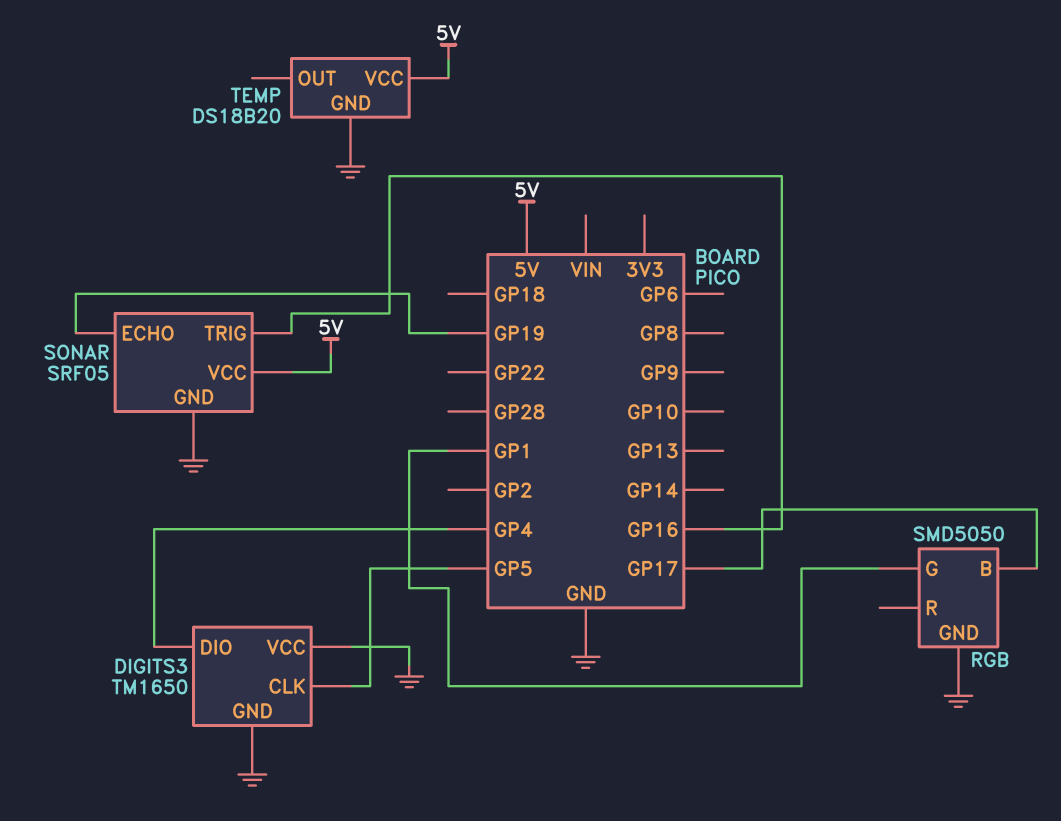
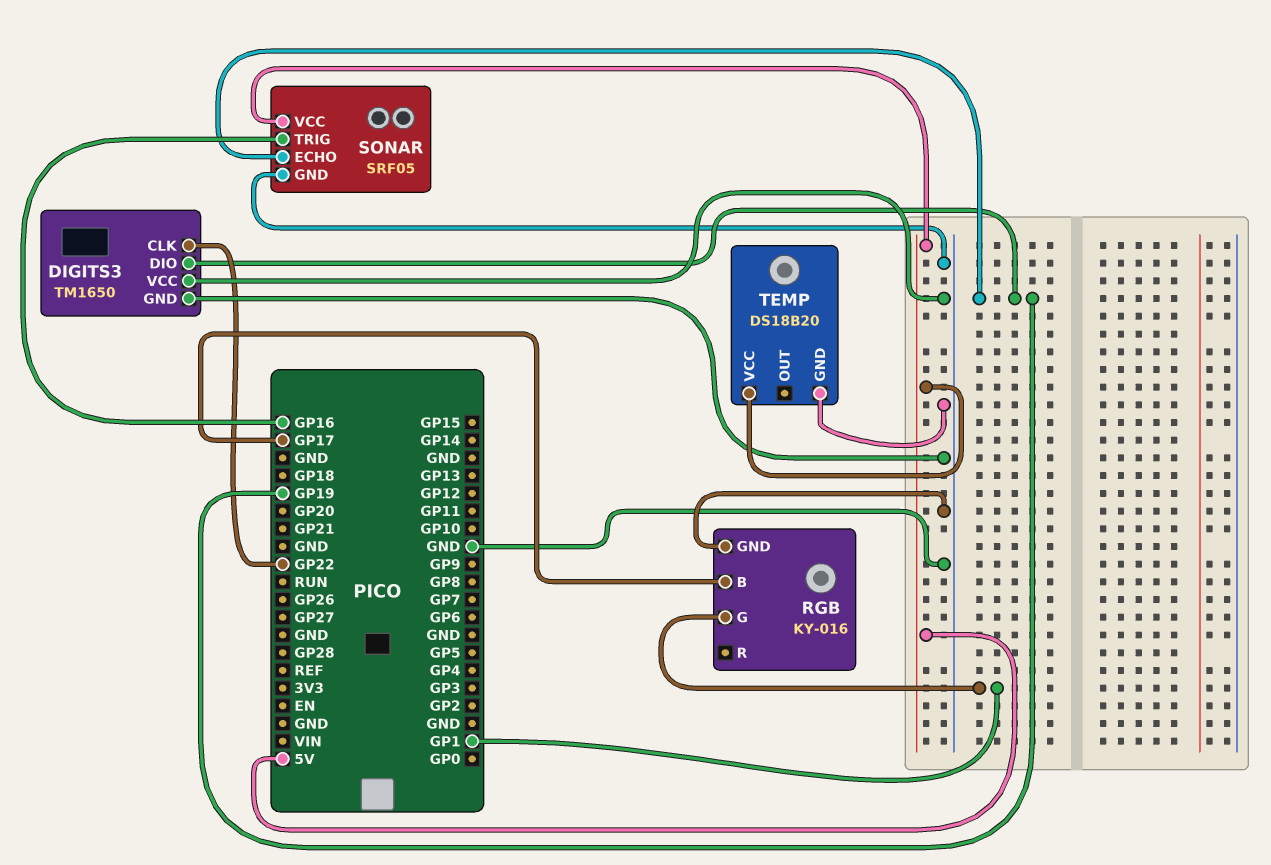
DIGITS3 pin CLK: GP5 -> GP22
DIGITS3 pin DIO: GP4 -> GP19
RGB: SMD5050 -> KY-016

